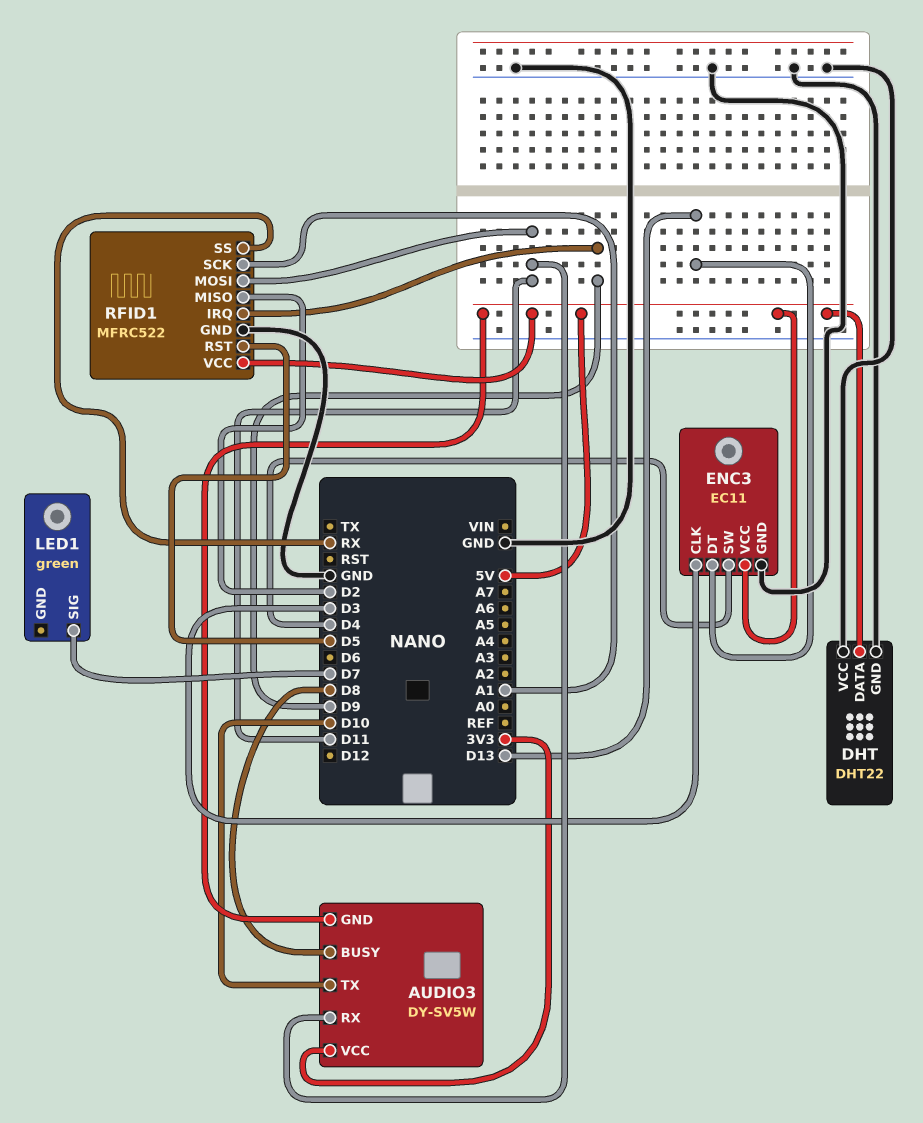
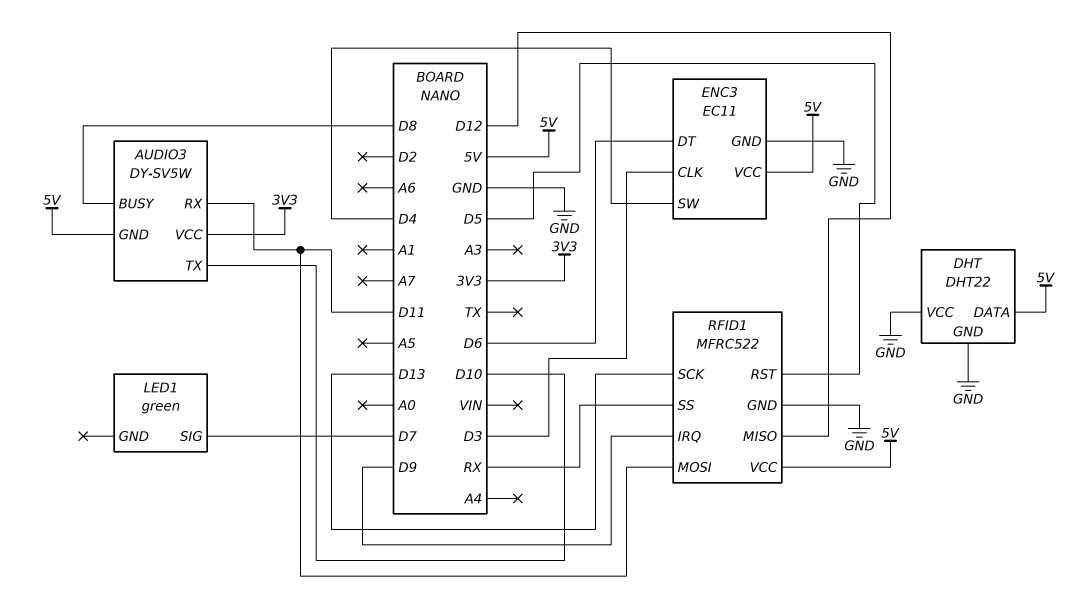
ENC3 pin DT: D13 -> D6
RFID1 pin MISO: D2 -> D12
RFID1 pin SCK: A1 -> D13

